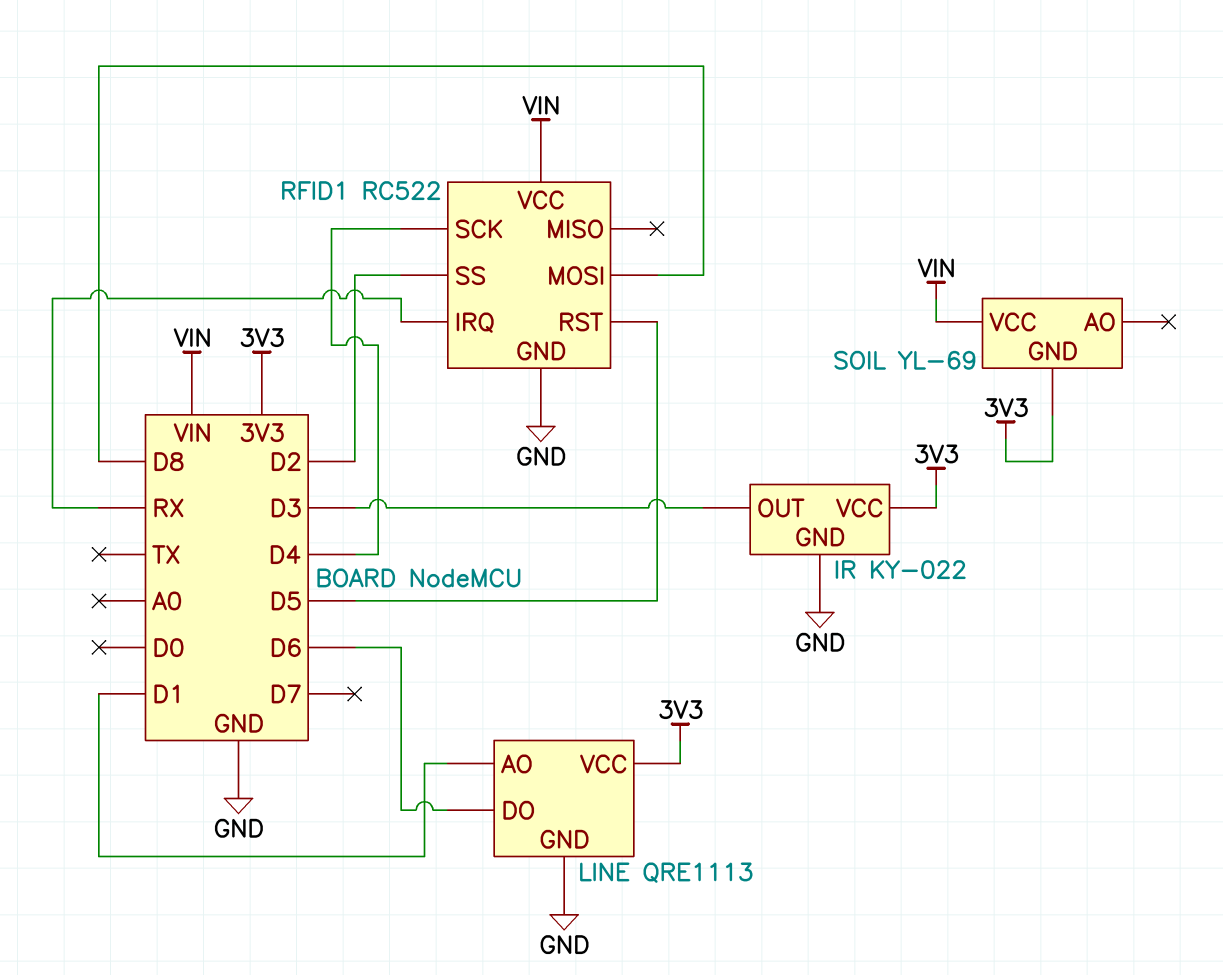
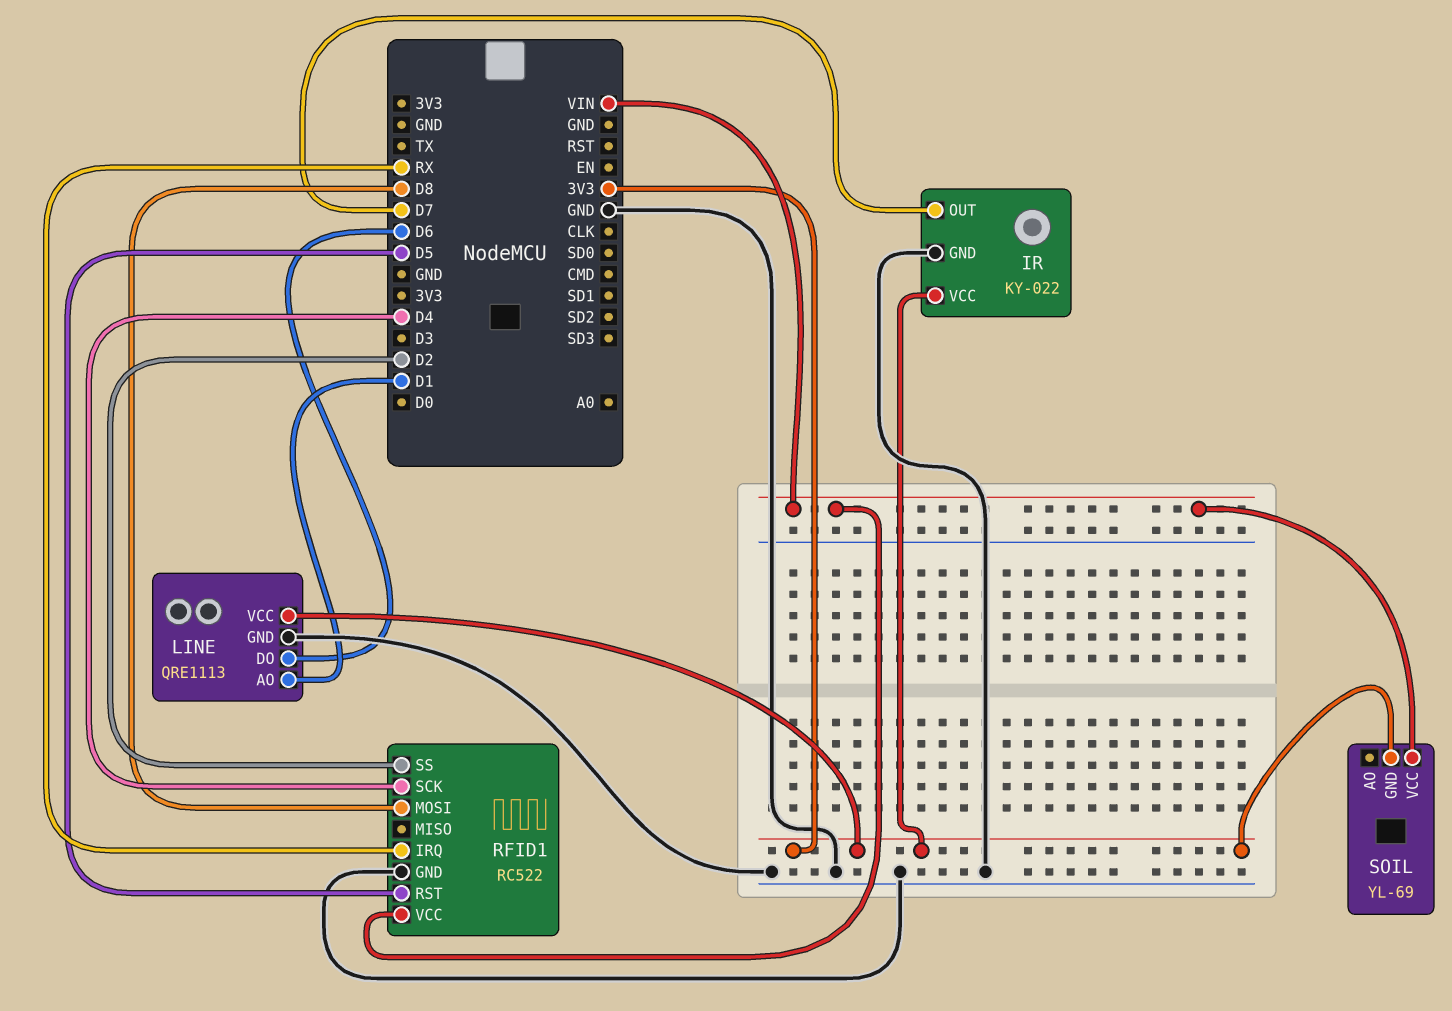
IR pin OUT: D3 -> D7

